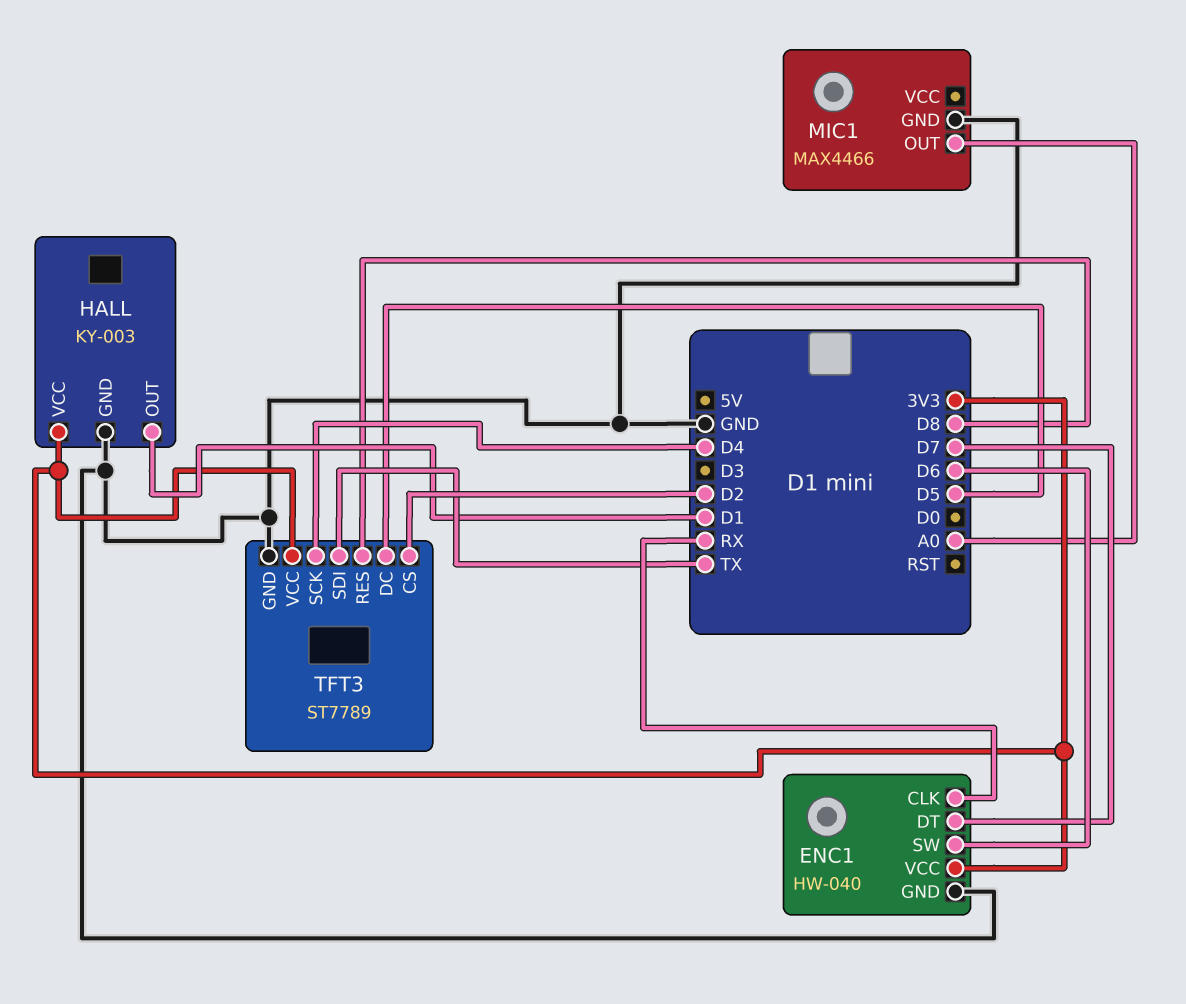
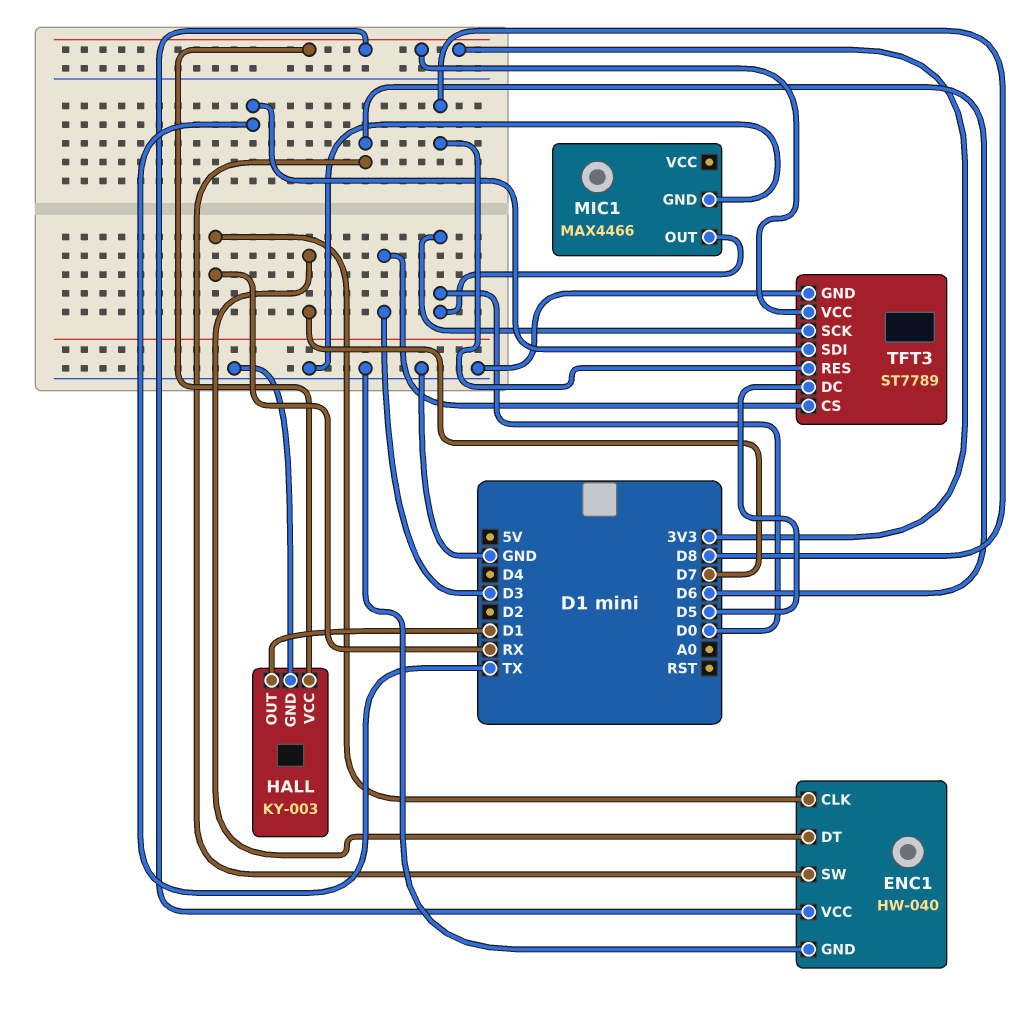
MIC1 pin OUT: A0 -> D0
TFT3 pin CS: D2 -> D3
TFT3 pin SCK: D4 -> D0

